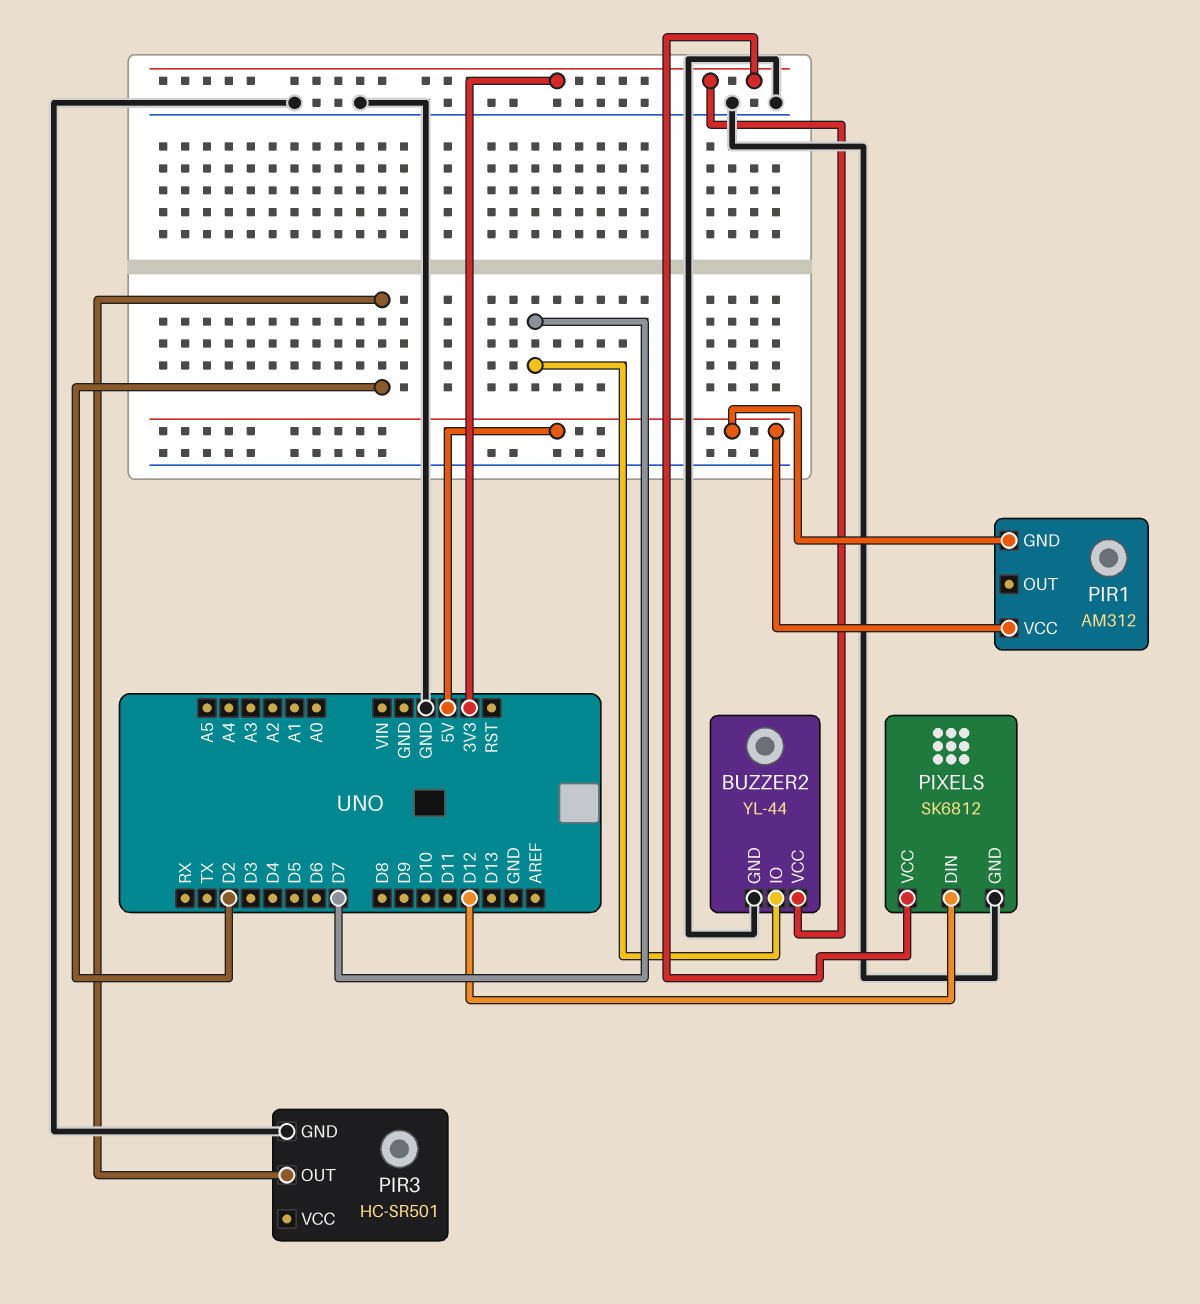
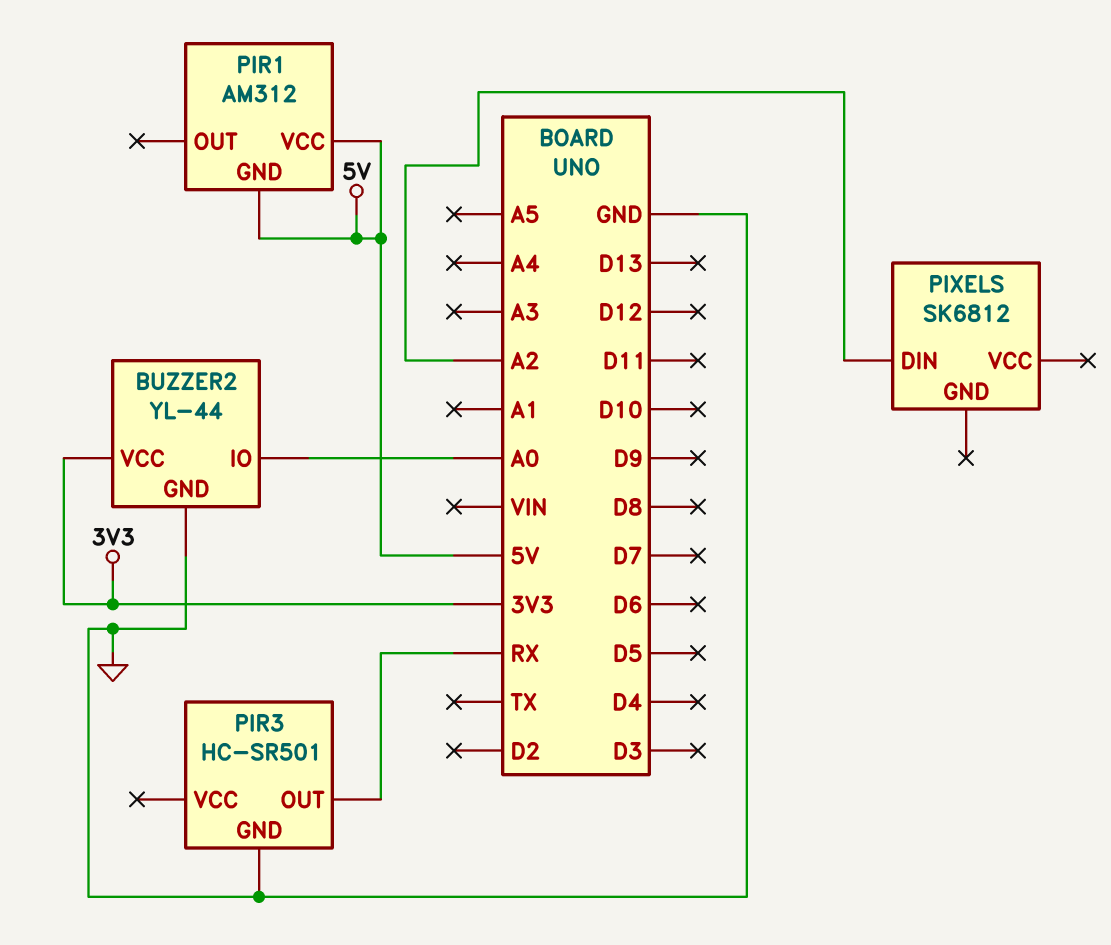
BUZZER2 pin IO: D7 -> A0
PIR3 pin OUT: D2 -> RX
PIXELS pin DIN: D12 -> A2
PIXELS pin GND: GND -> none
PIXELS pin VCC: 3V3 -> none

